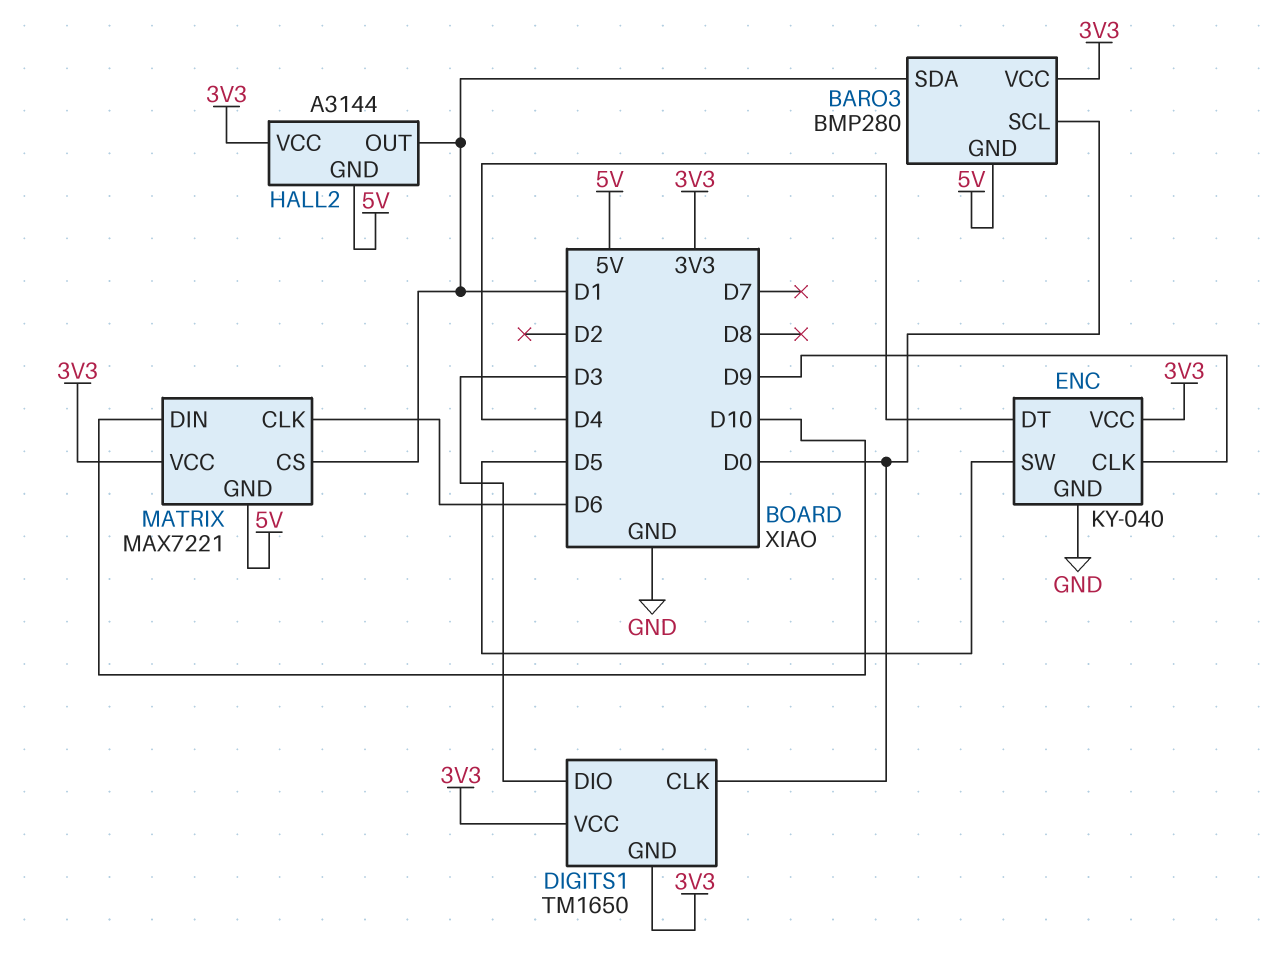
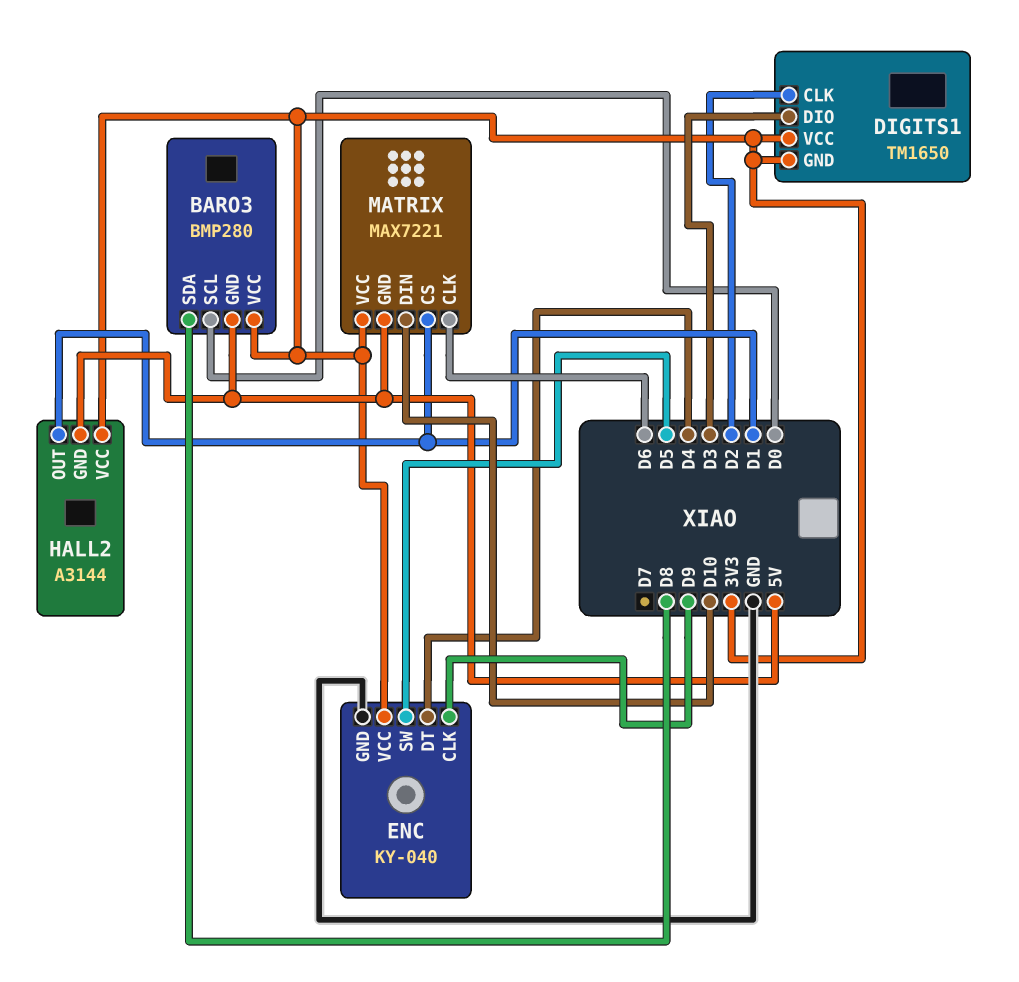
BARO3 pin SDA: D1 -> D8
DIGITS1 pin CLK: D0 -> D2

